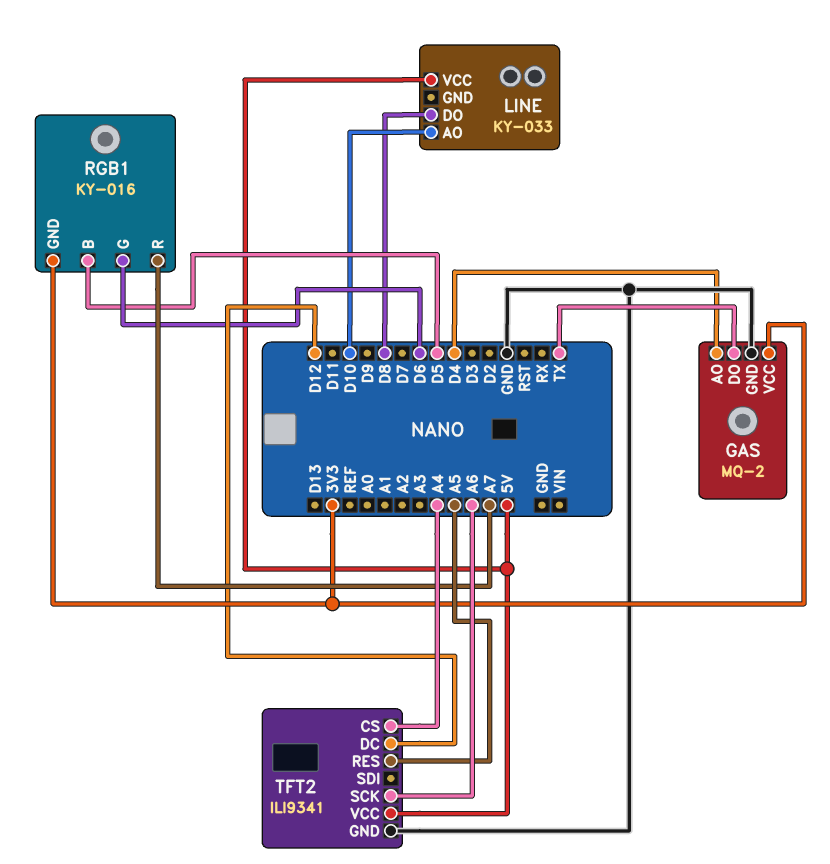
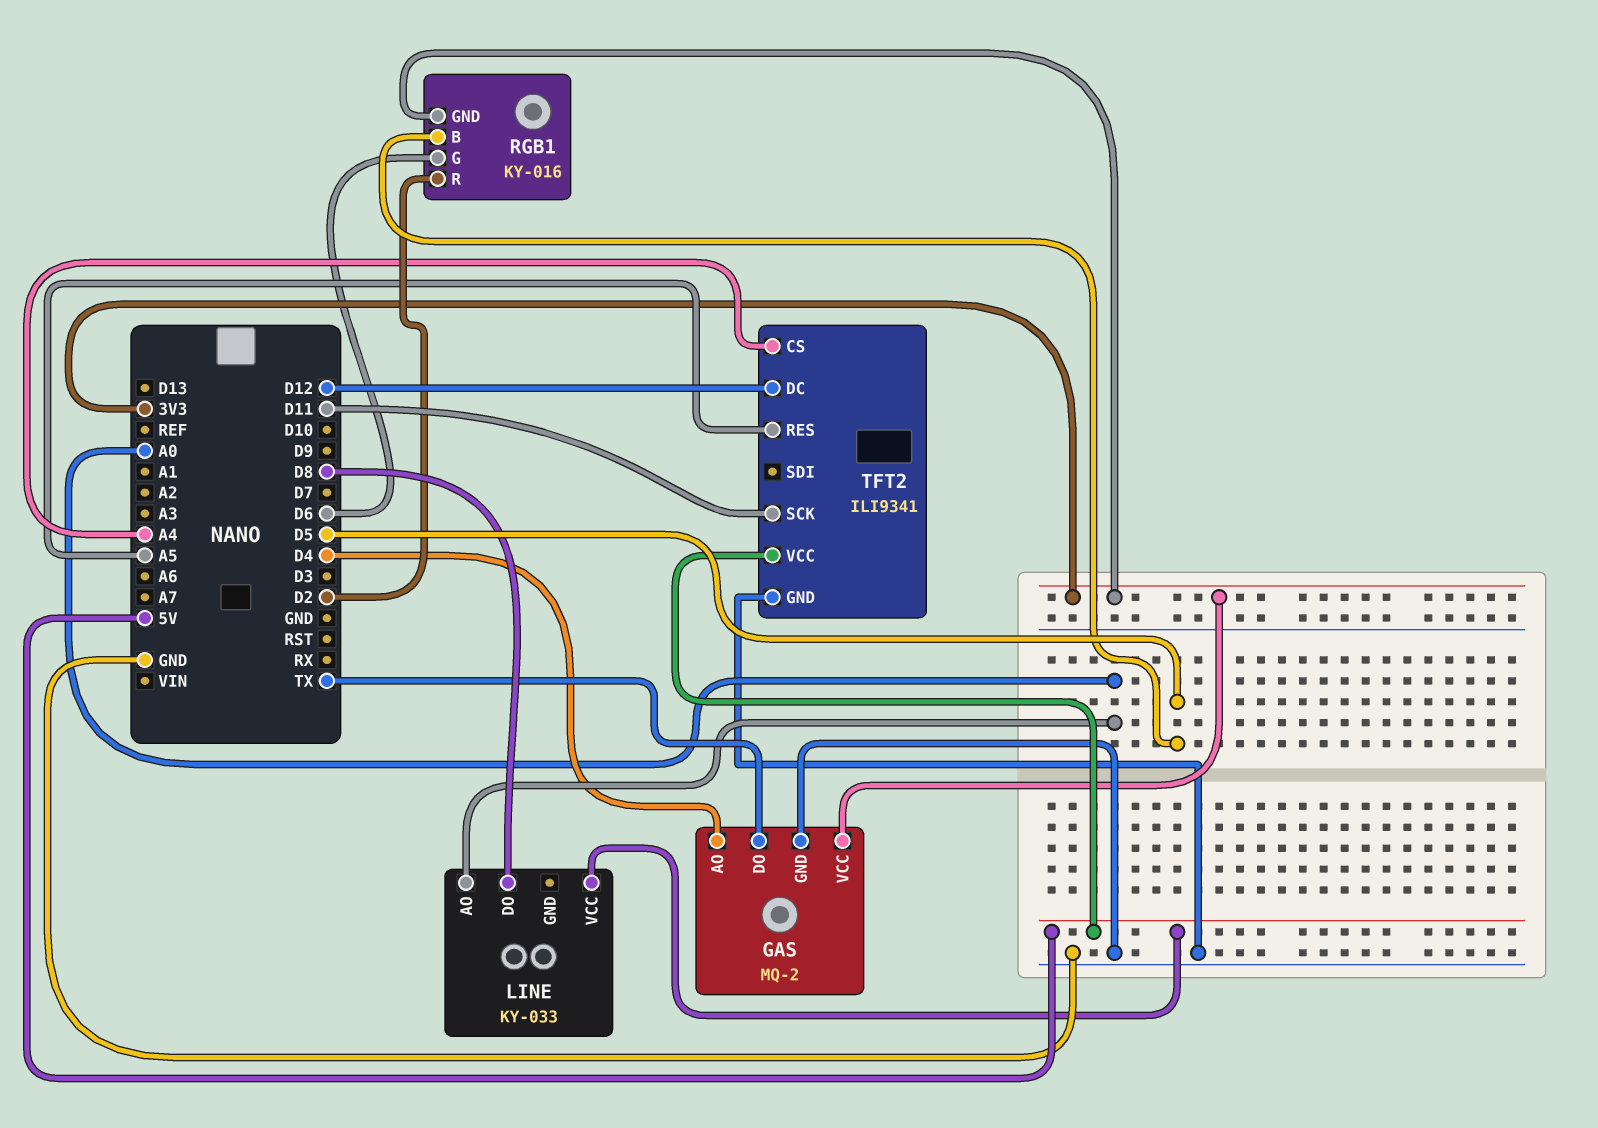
LINE pin AO: D10 -> A0
RGB1 pin R: A7 -> D2
TFT2 pin SCK: A6 -> D11

